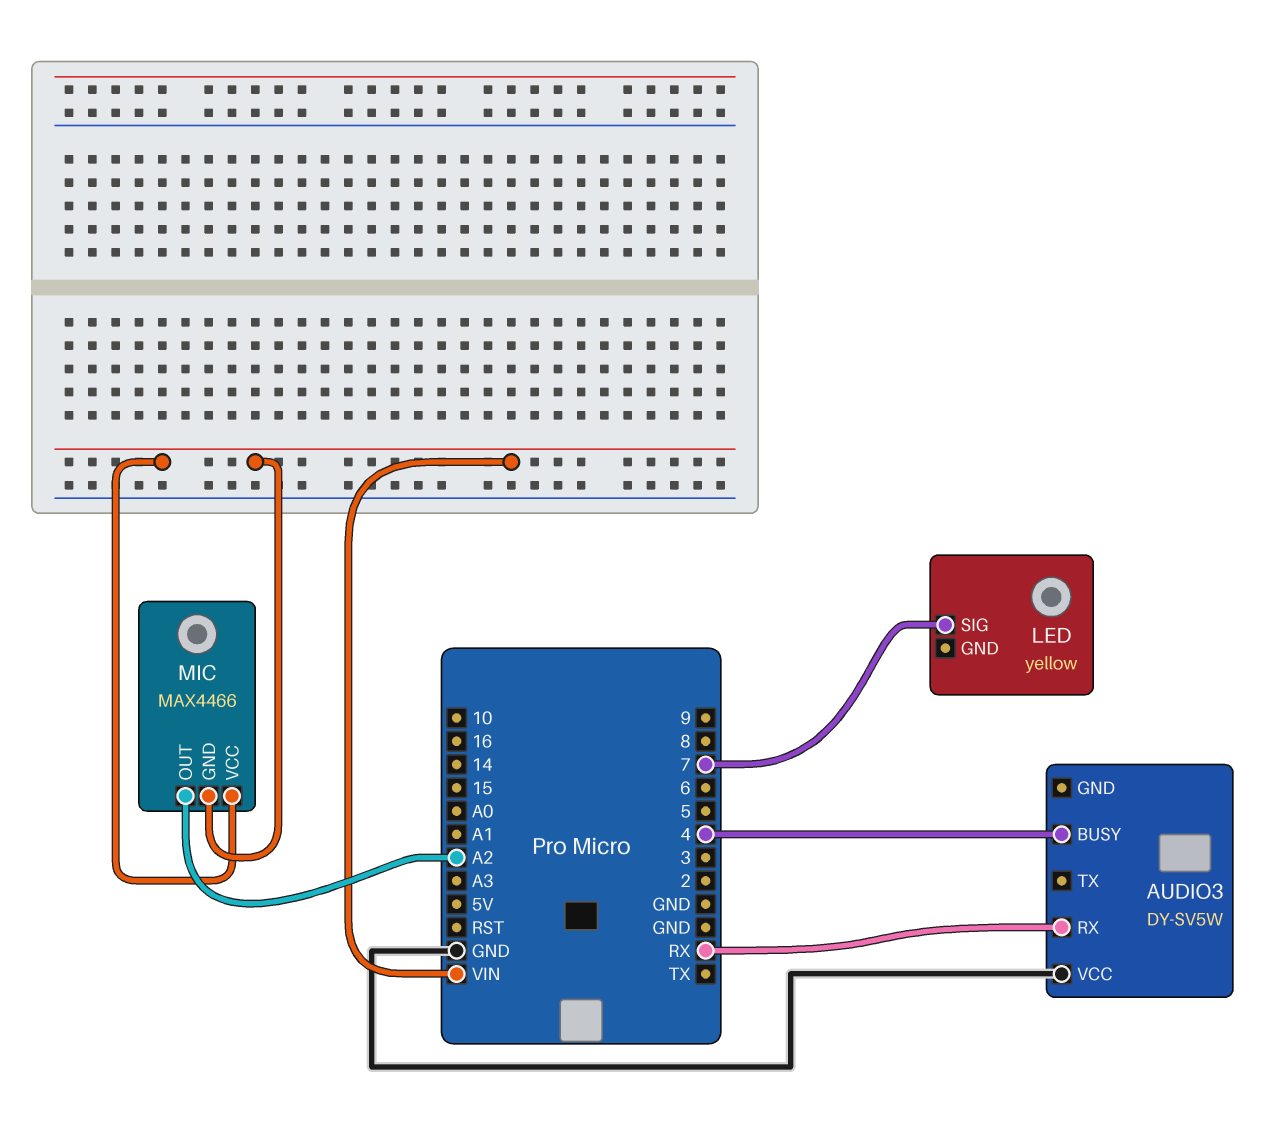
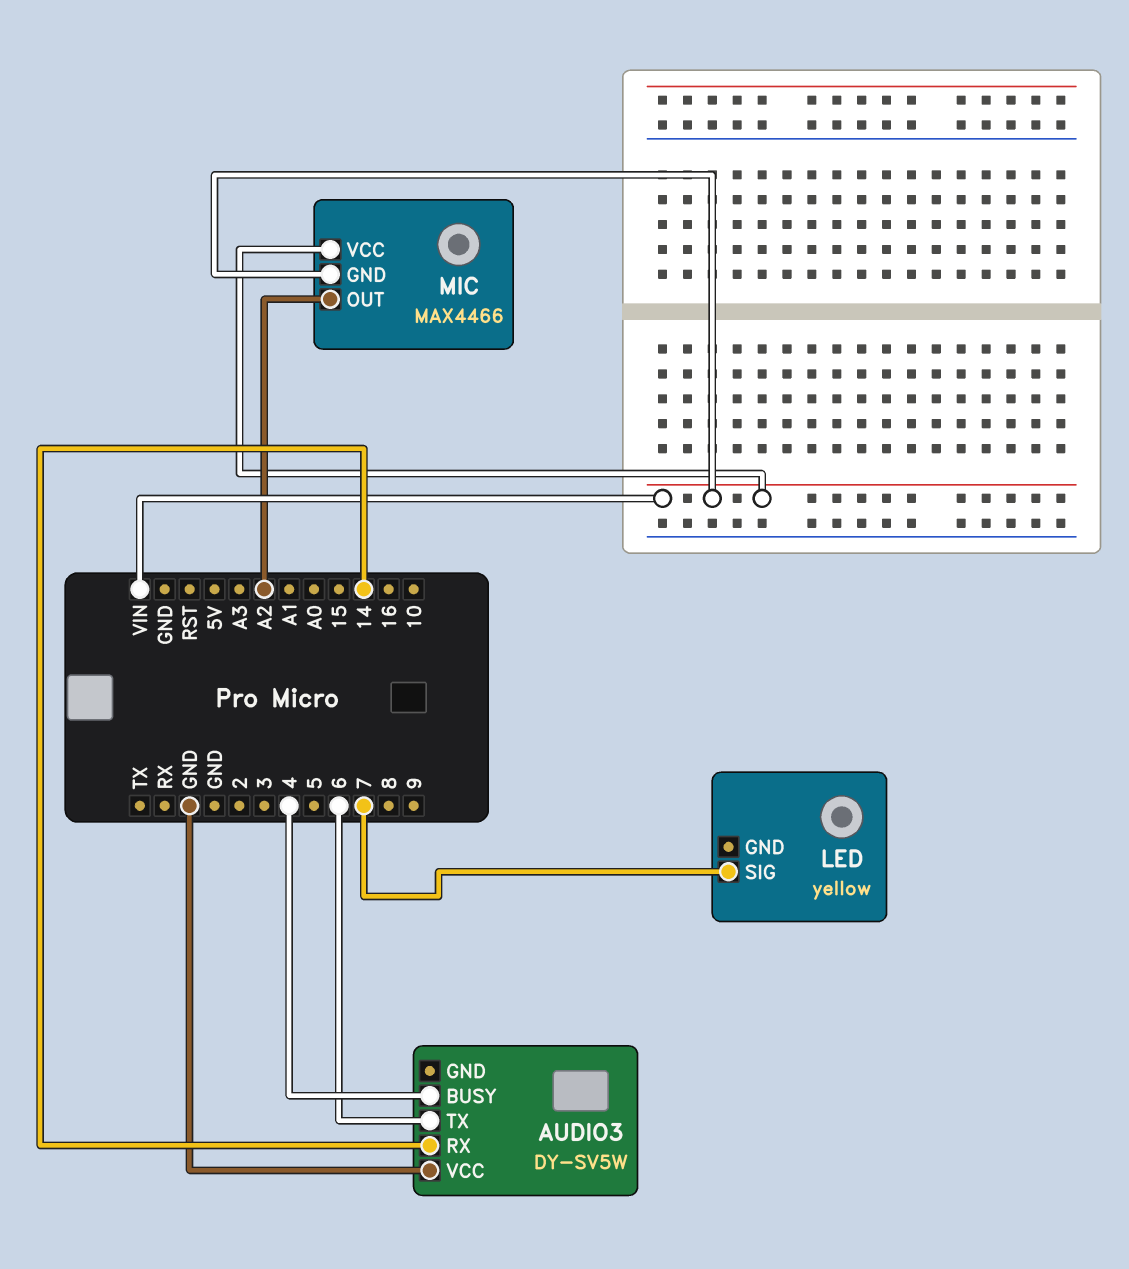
AUDIO3 pin RX: RX -> 14
AUDIO3 pin TX: none -> 6

